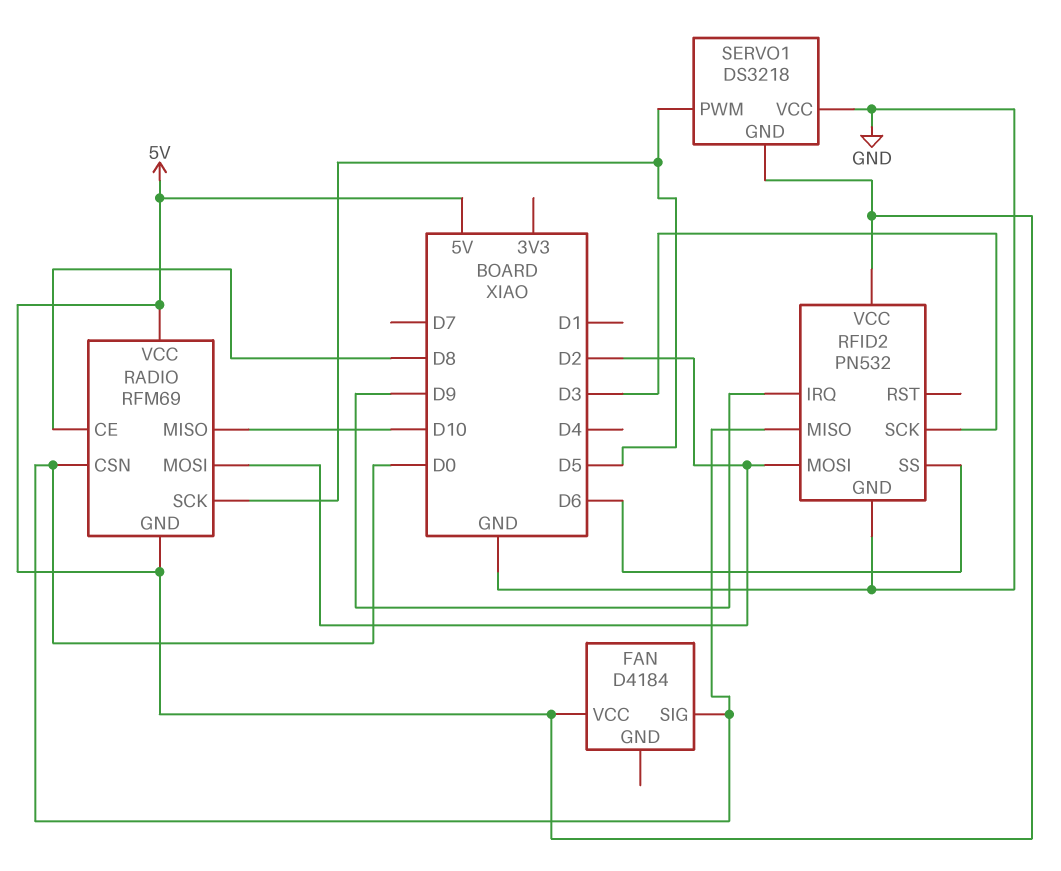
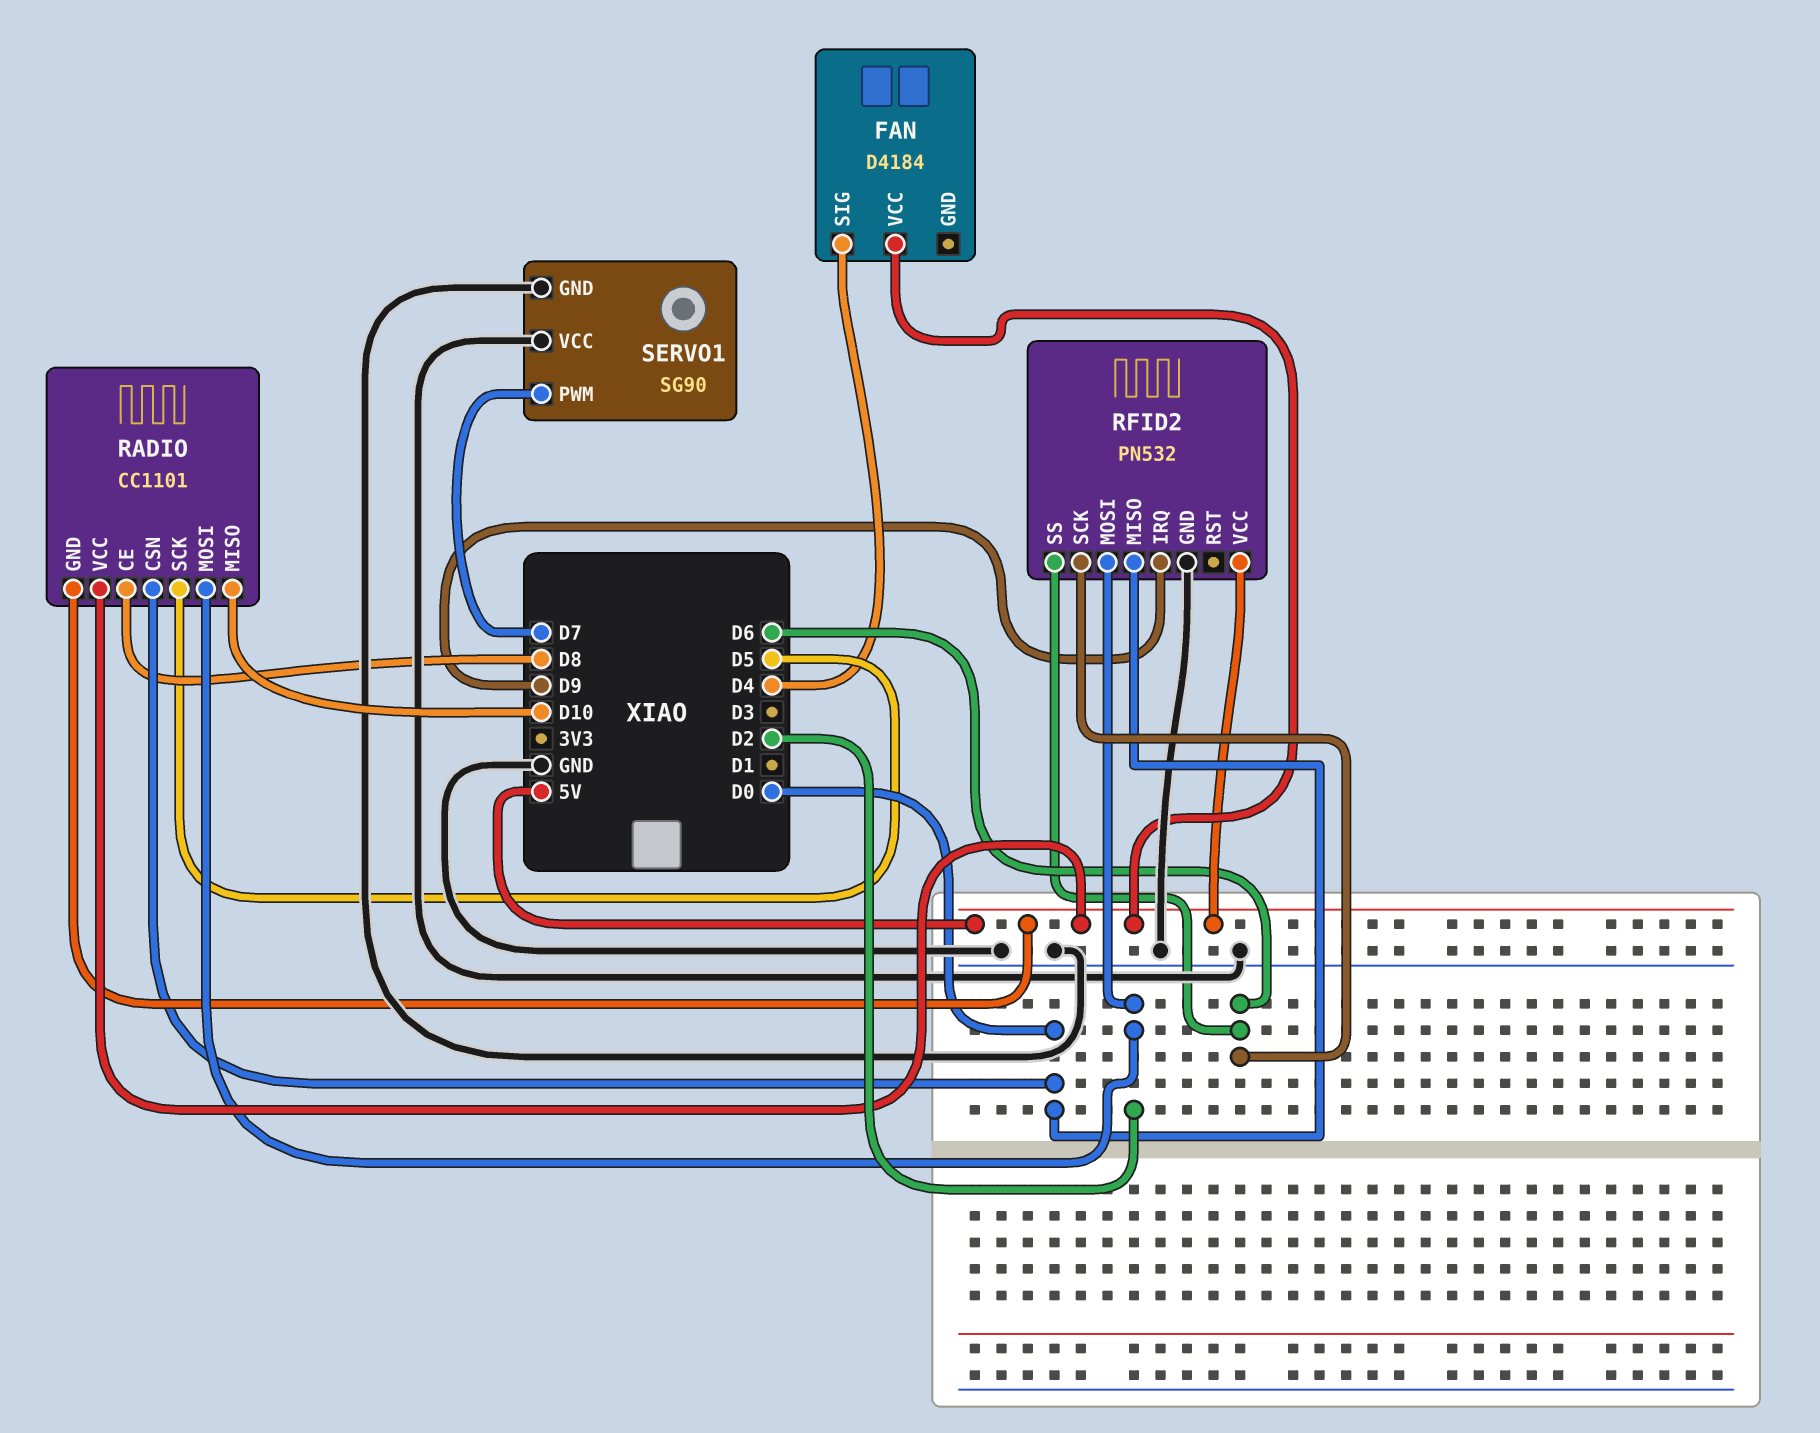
FAN pin SIG: D0 -> D4
RADIO: RFM69 -> CC1101
RFID2 pin SCK: D3 -> D6
SERVO1: DS3218 -> SG90
SERVO1 pin GND: 5V -> GND
SERVO1 pin PWM: D5 -> D7

